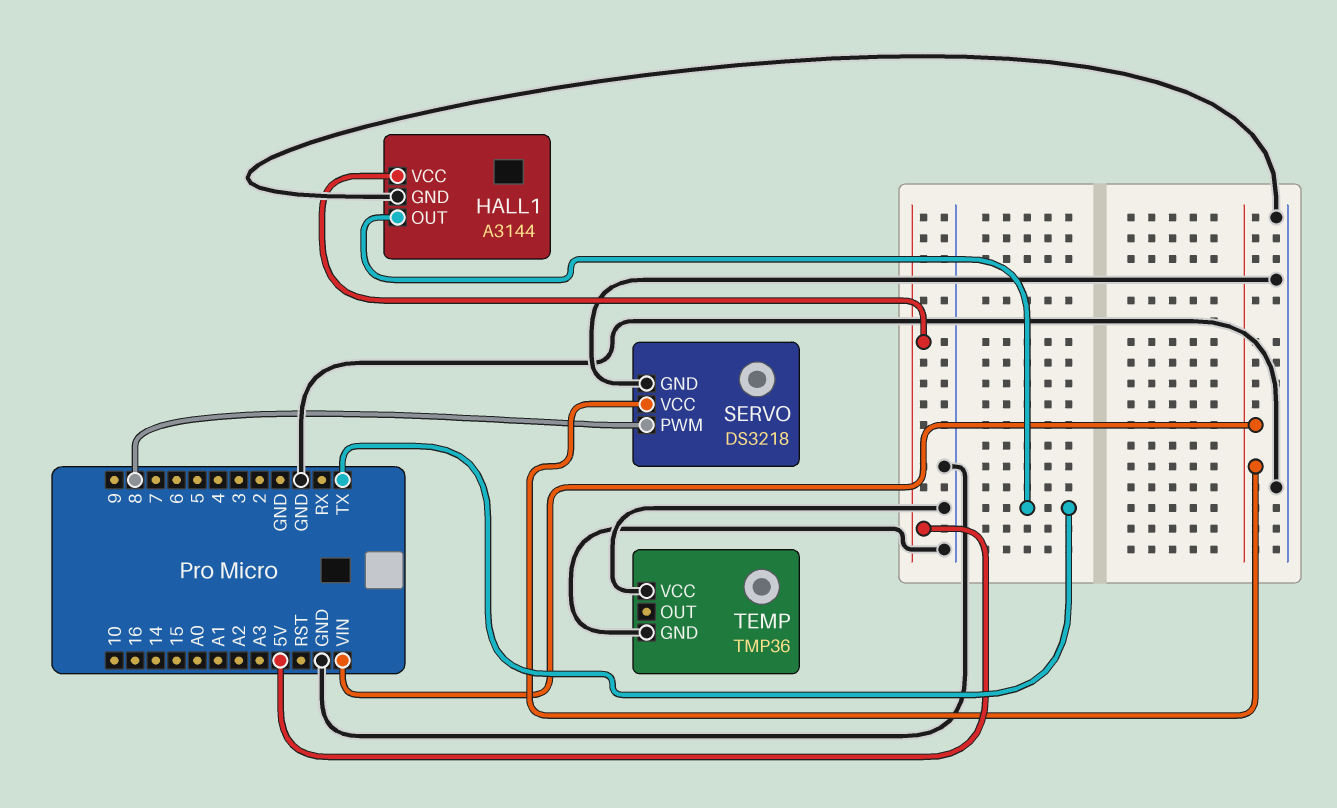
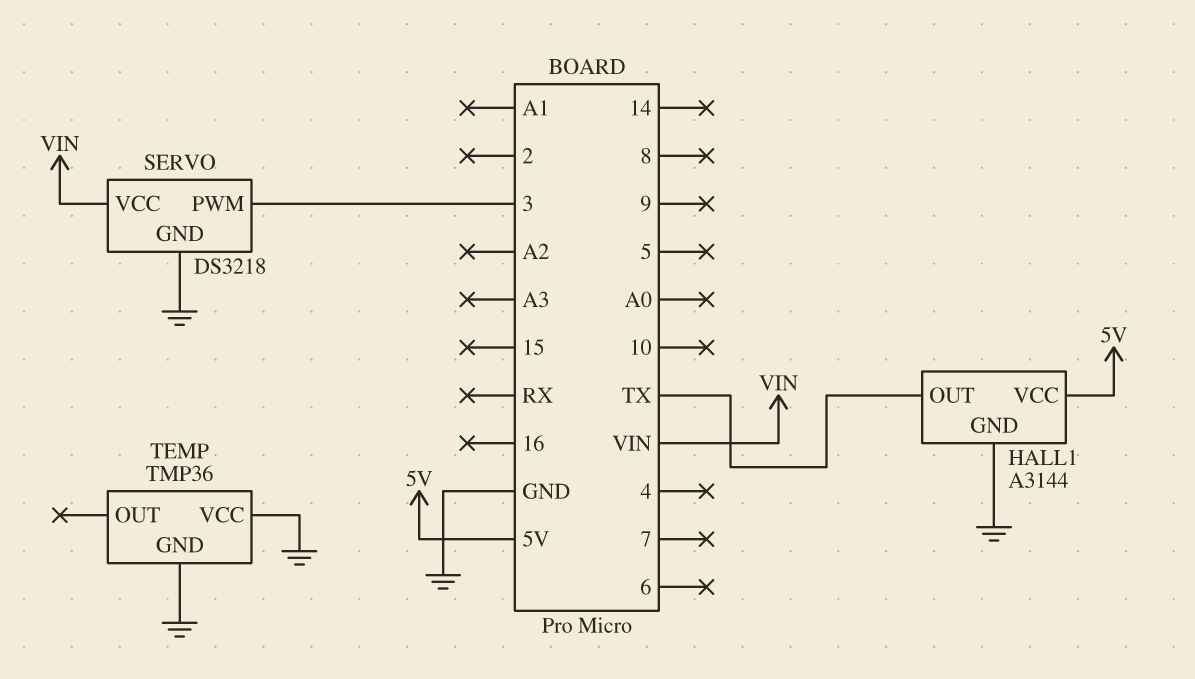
SERVO pin PWM: 8 -> 3

